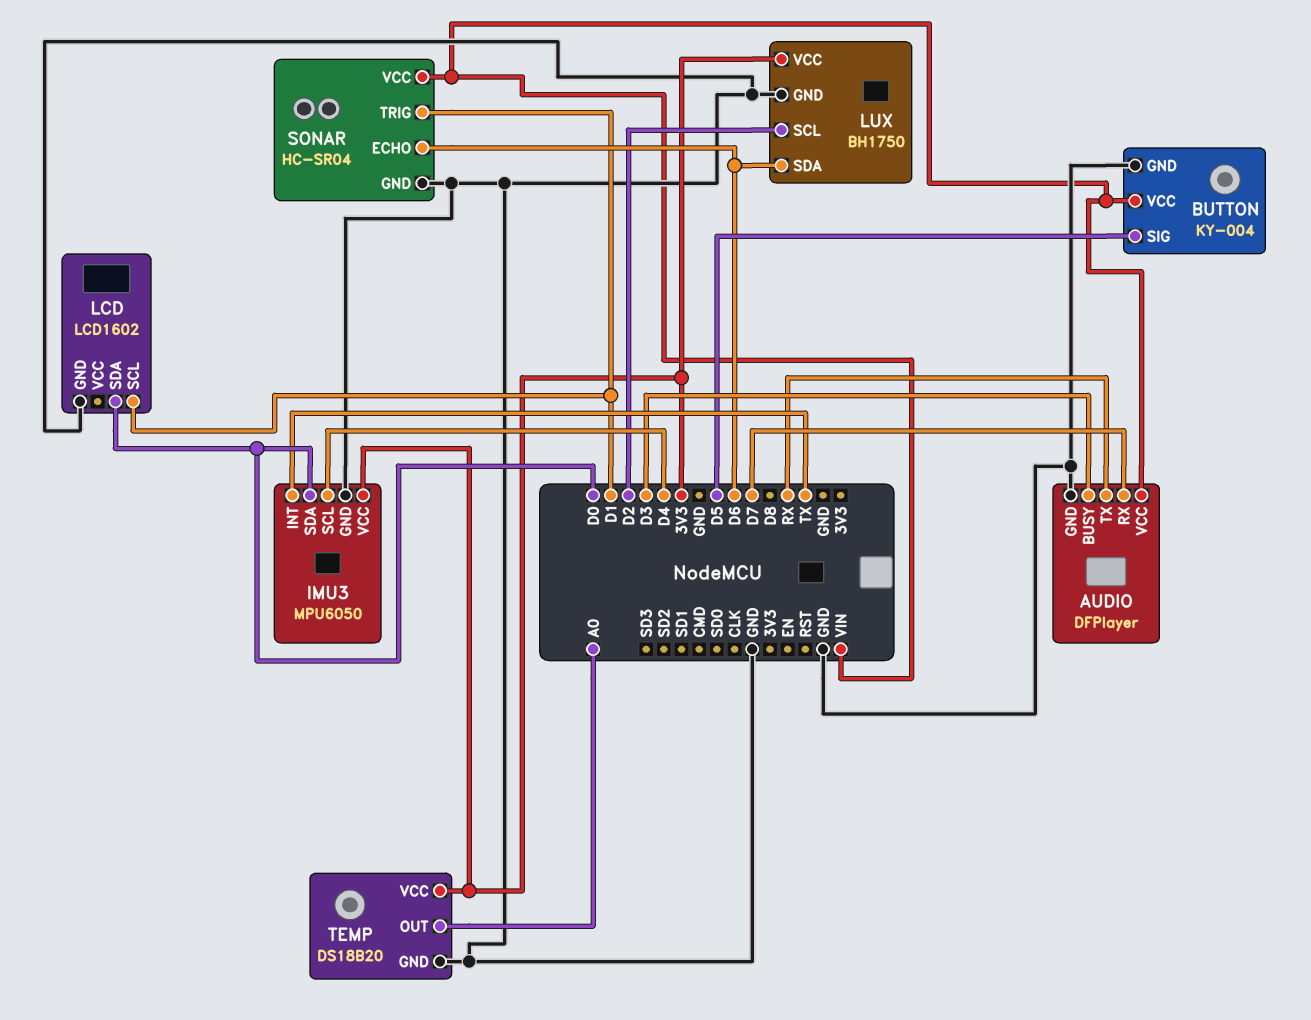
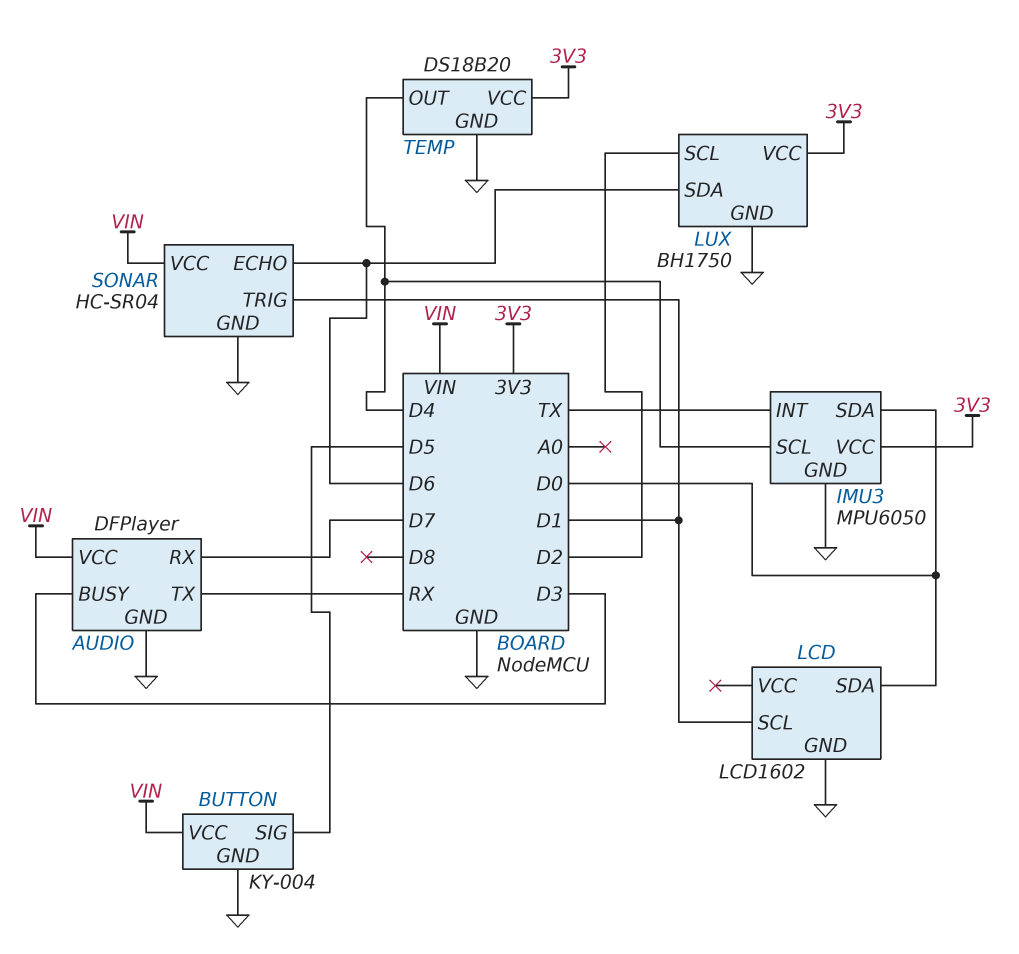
TEMP pin OUT: A0 -> D4

